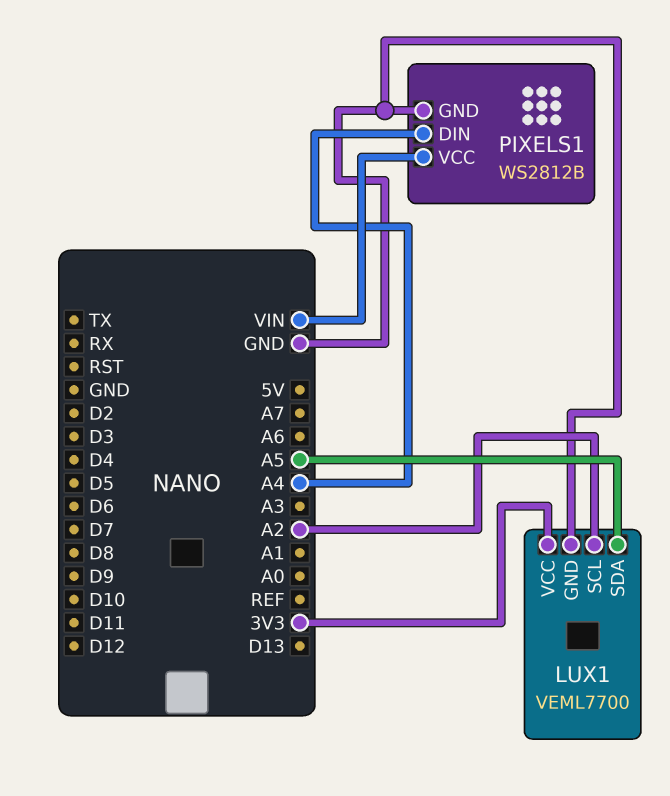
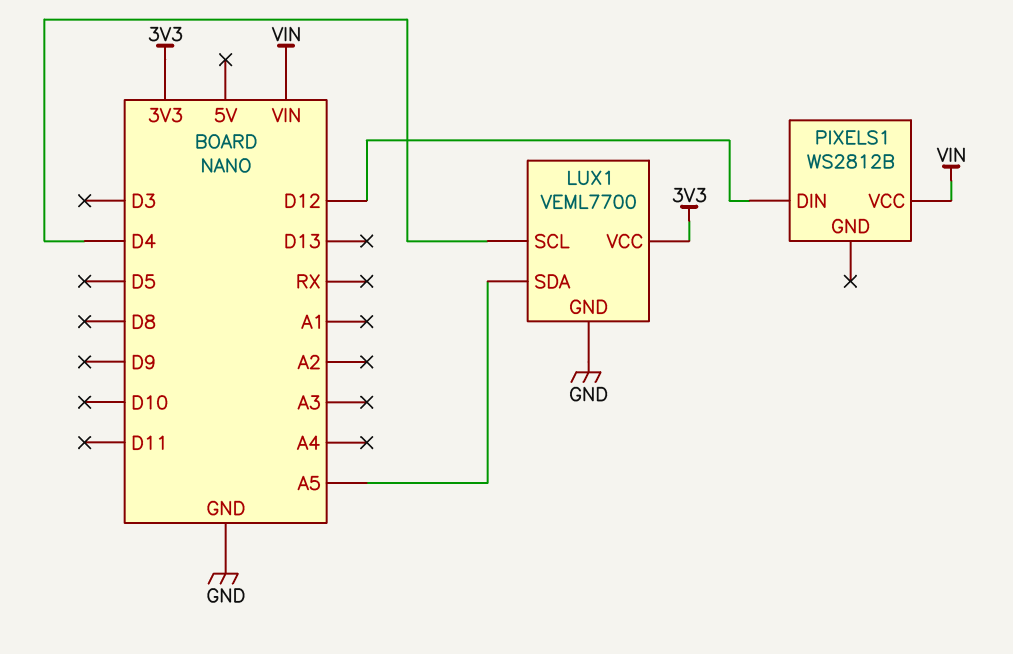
LUX1 pin SCL: A2 -> D4
PIXELS1 pin DIN: A4 -> D12
PIXELS1 pin GND: GND -> none

